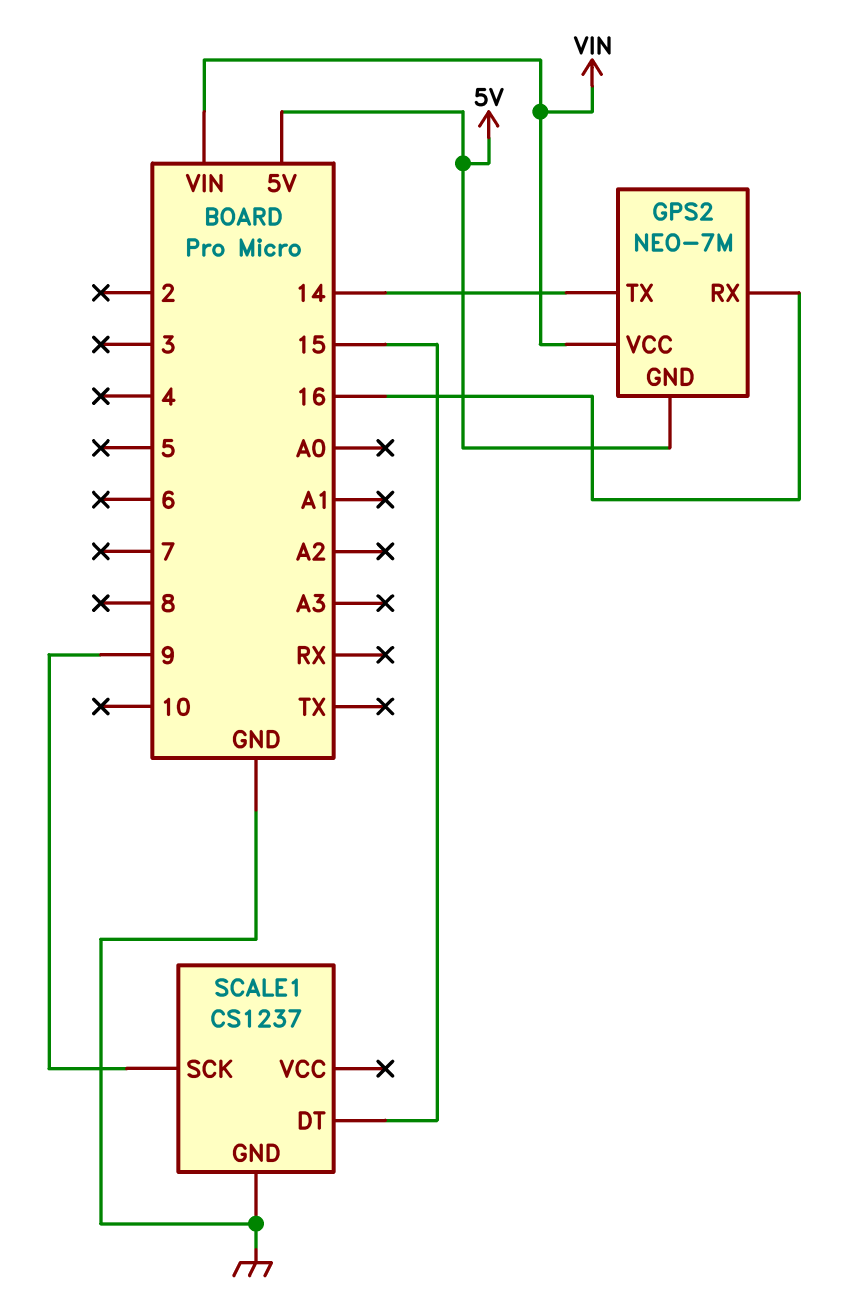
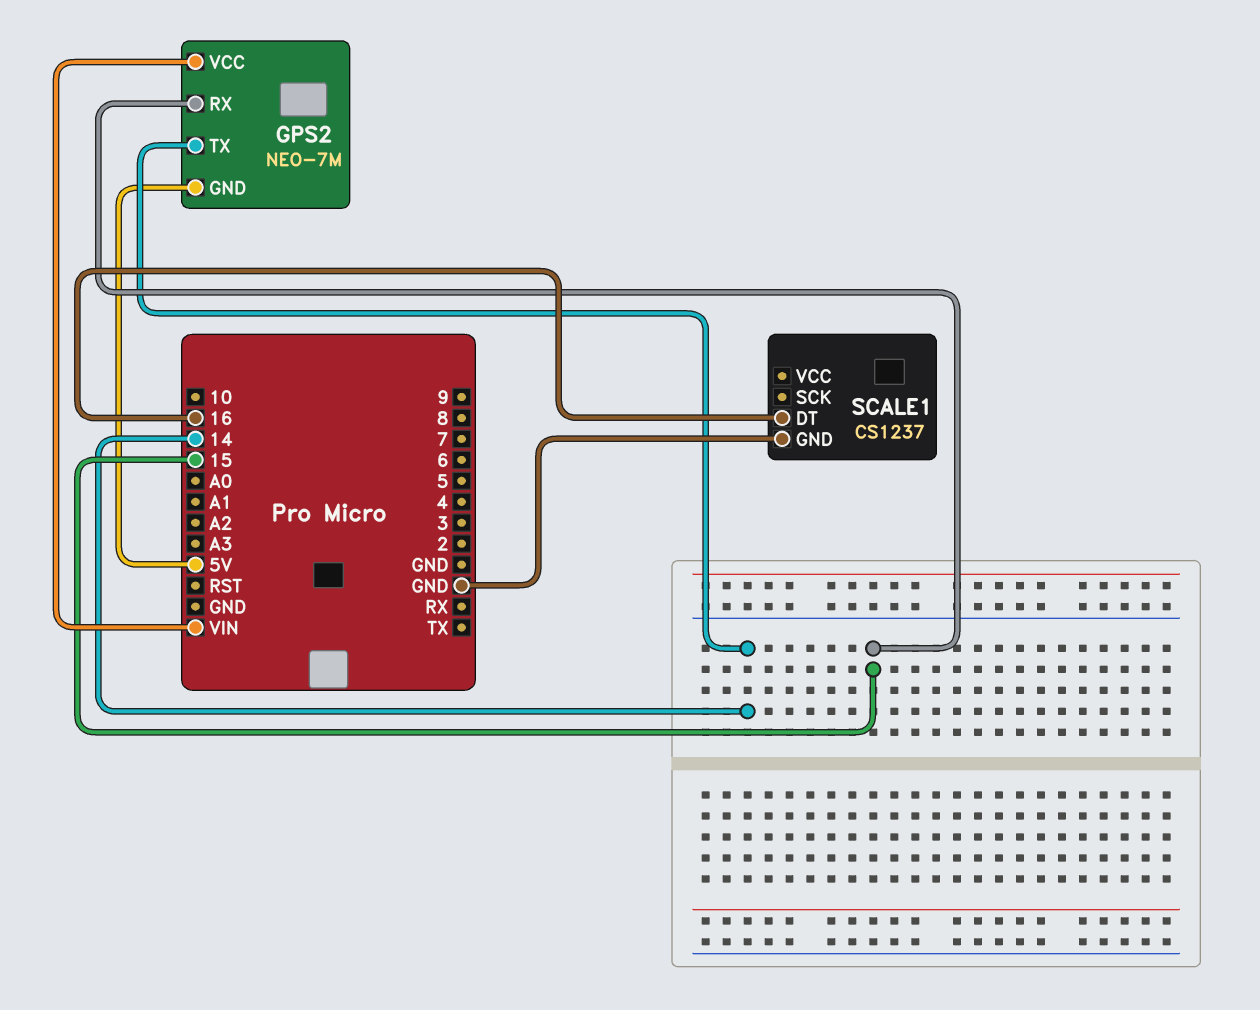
GPS2 pin RX: 16 -> 15
SCALE1 pin DT: 15 -> 16
SCALE1 pin SCK: 9 -> none

